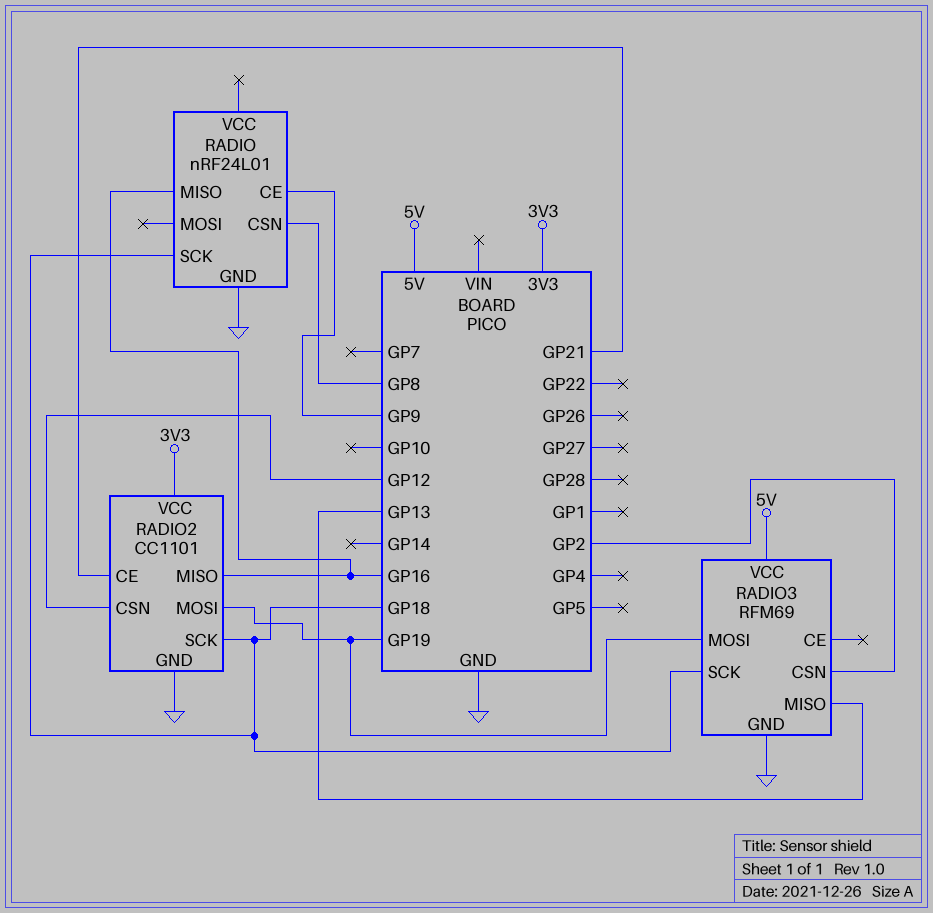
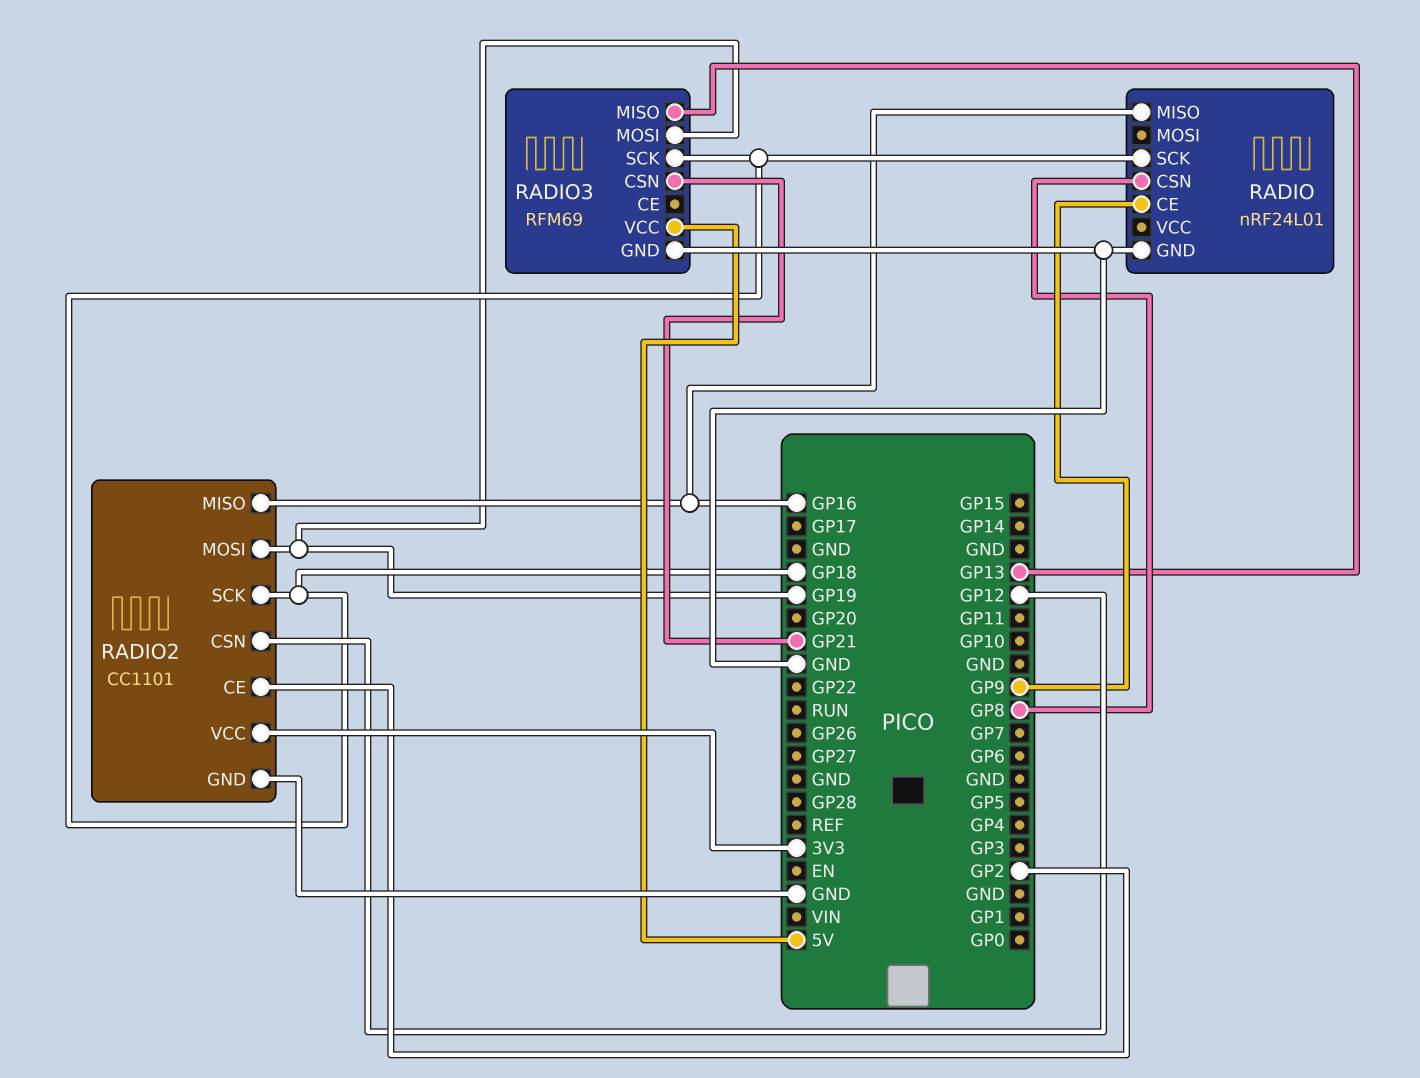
RADIO2 pin CE: GP21 -> GP2
RADIO3 pin CSN: GP2 -> GP21

